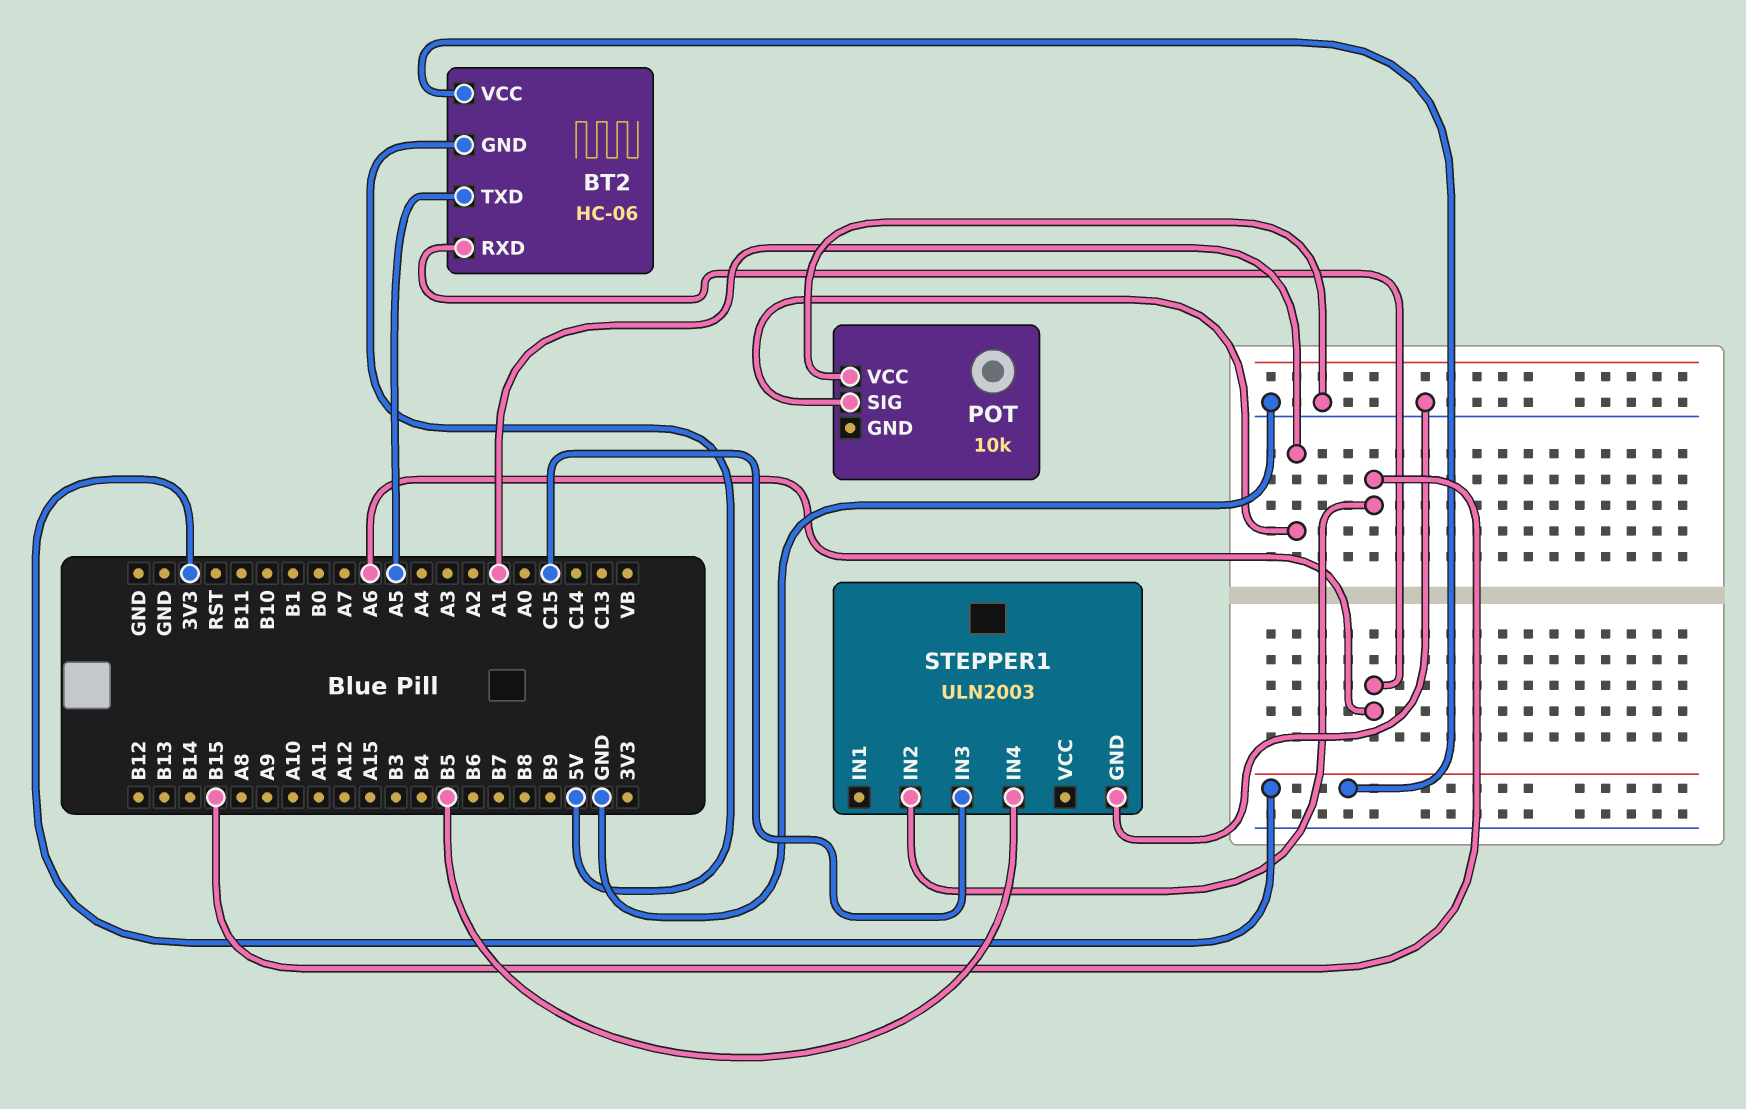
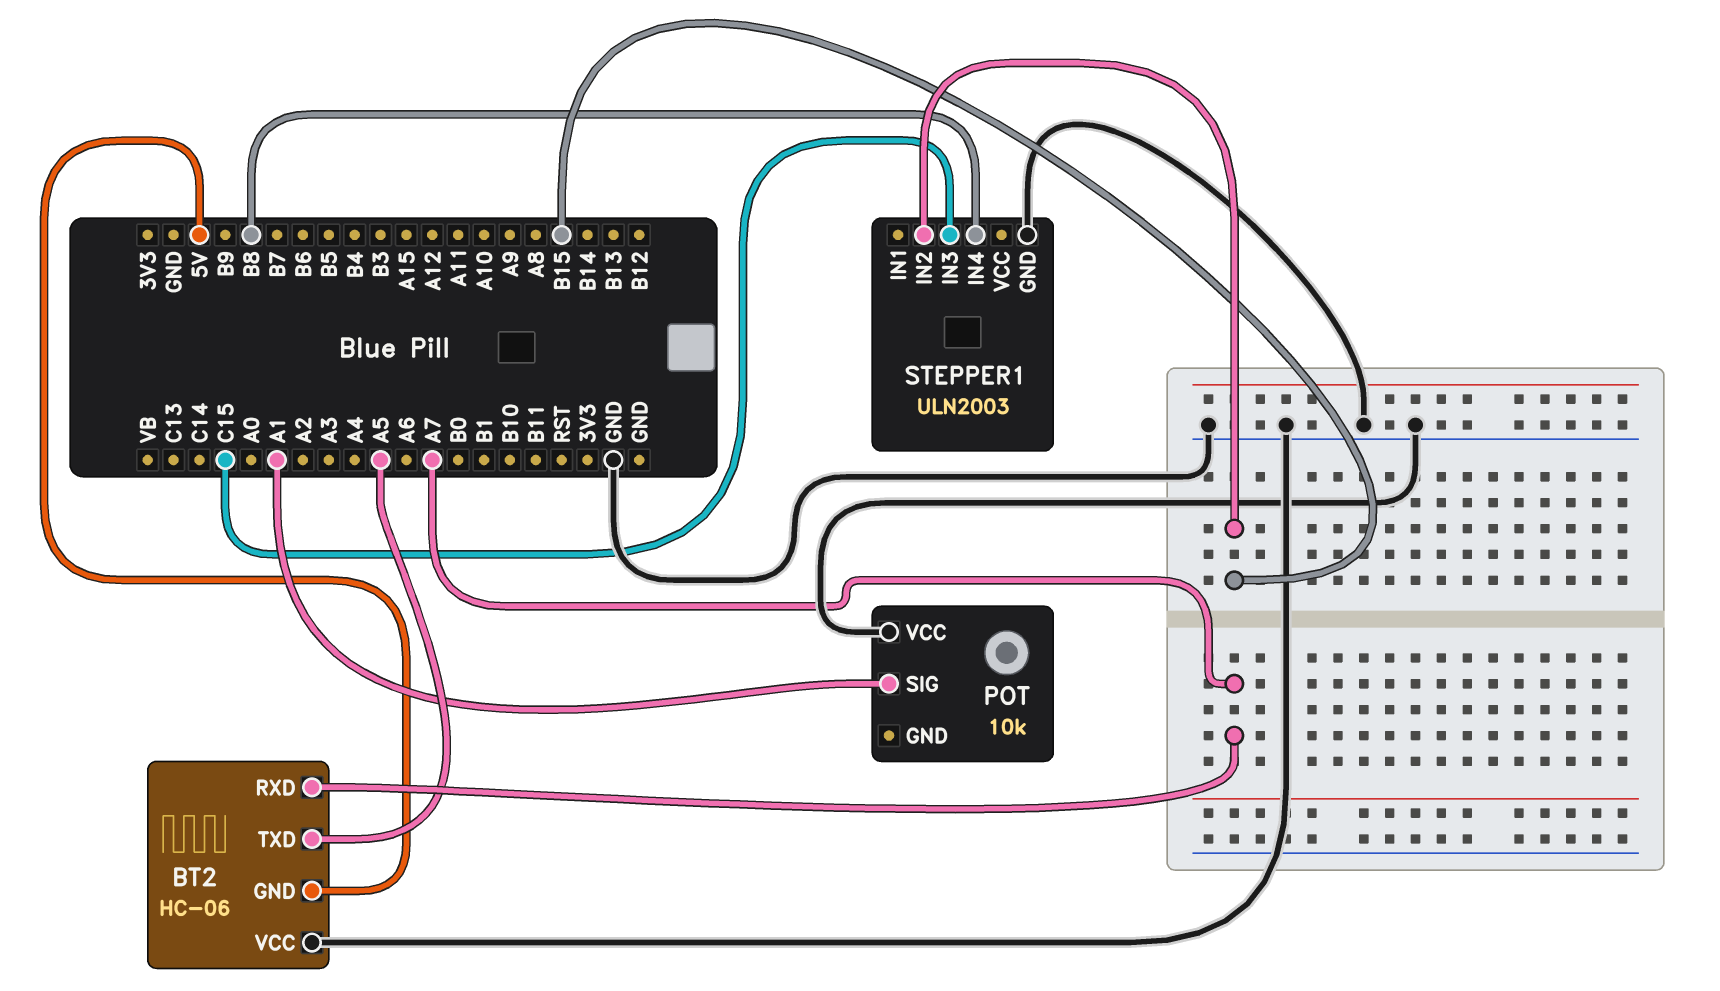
BT2 pin RXD: A6 -> A7
BT2 pin VCC: 3V3 -> GND
STEPPER1 pin IN4: B5 -> B8

